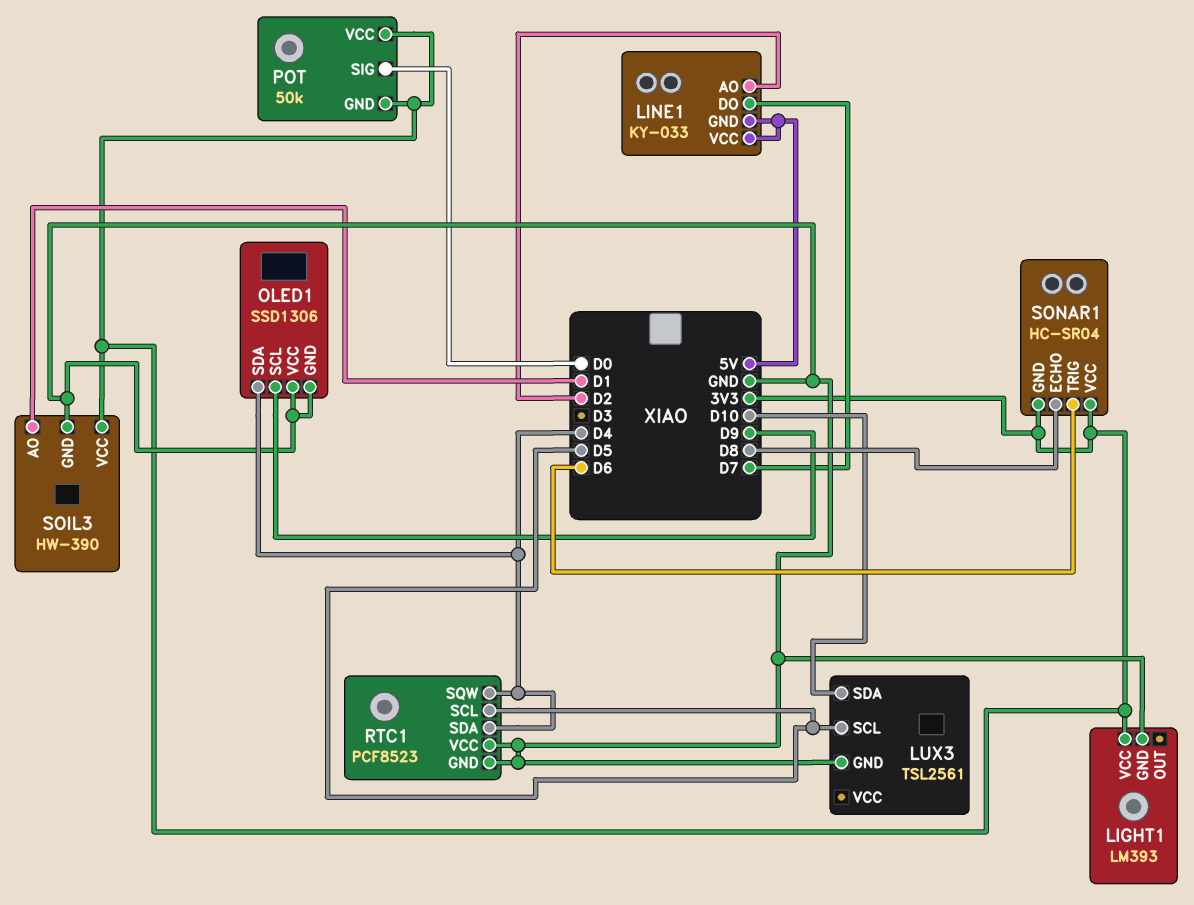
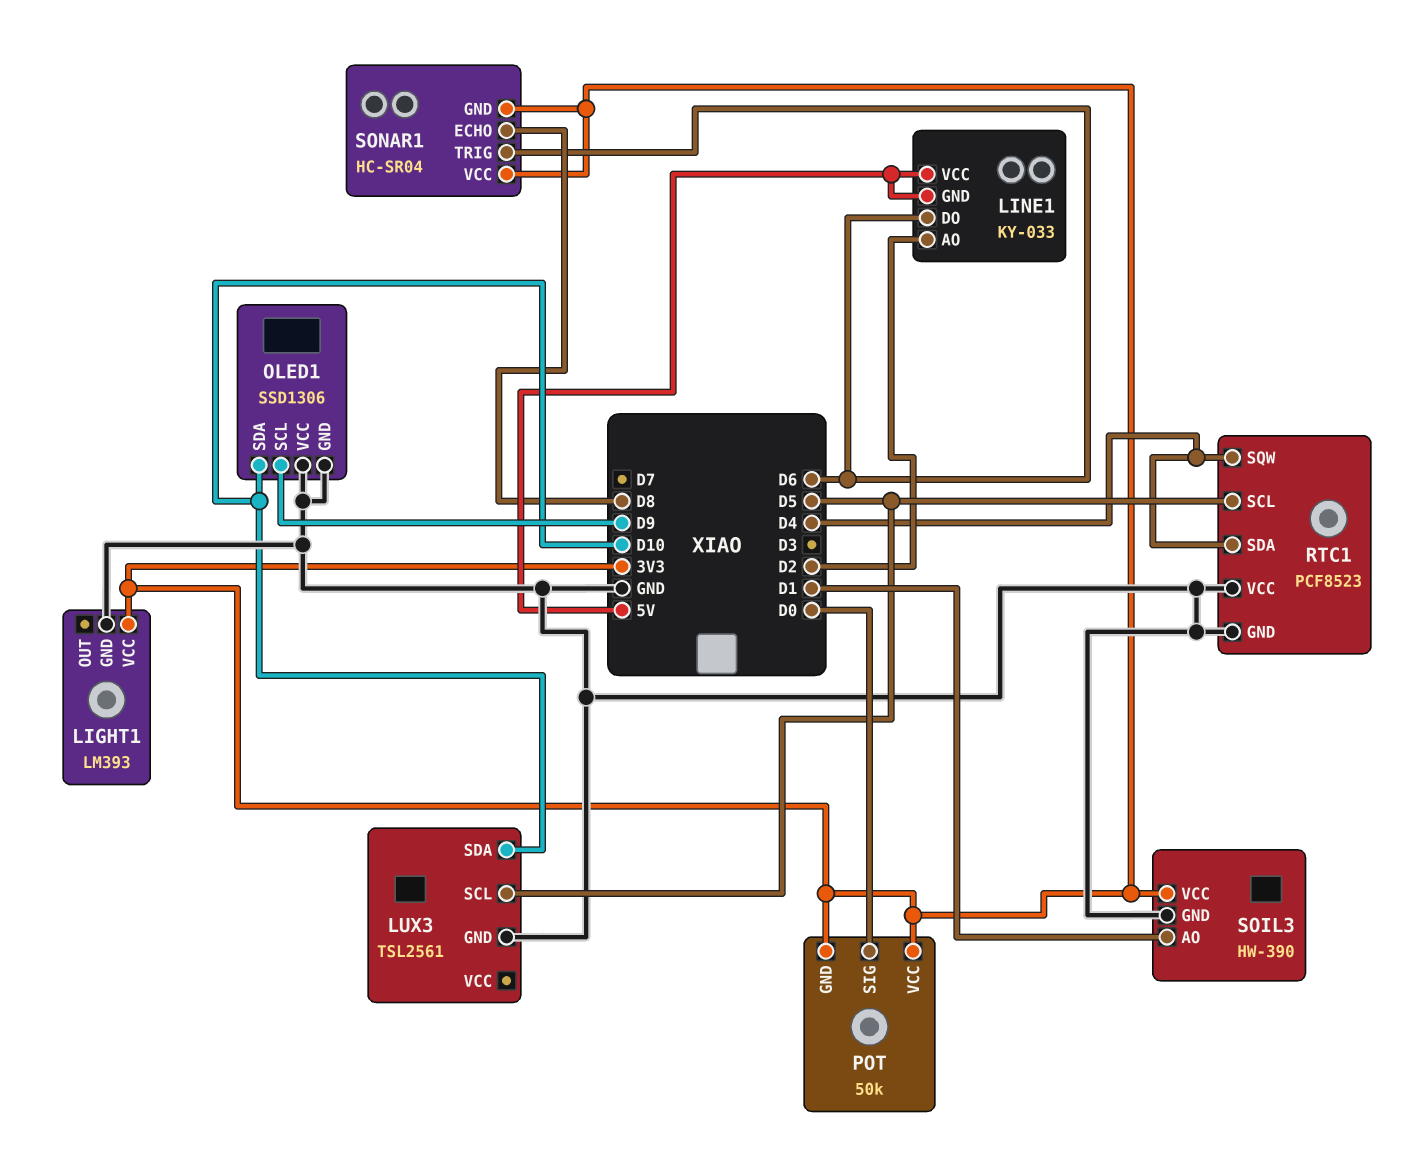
LINE1 pin DO: D7 -> D6
OLED1 pin SDA: D4 -> D10

